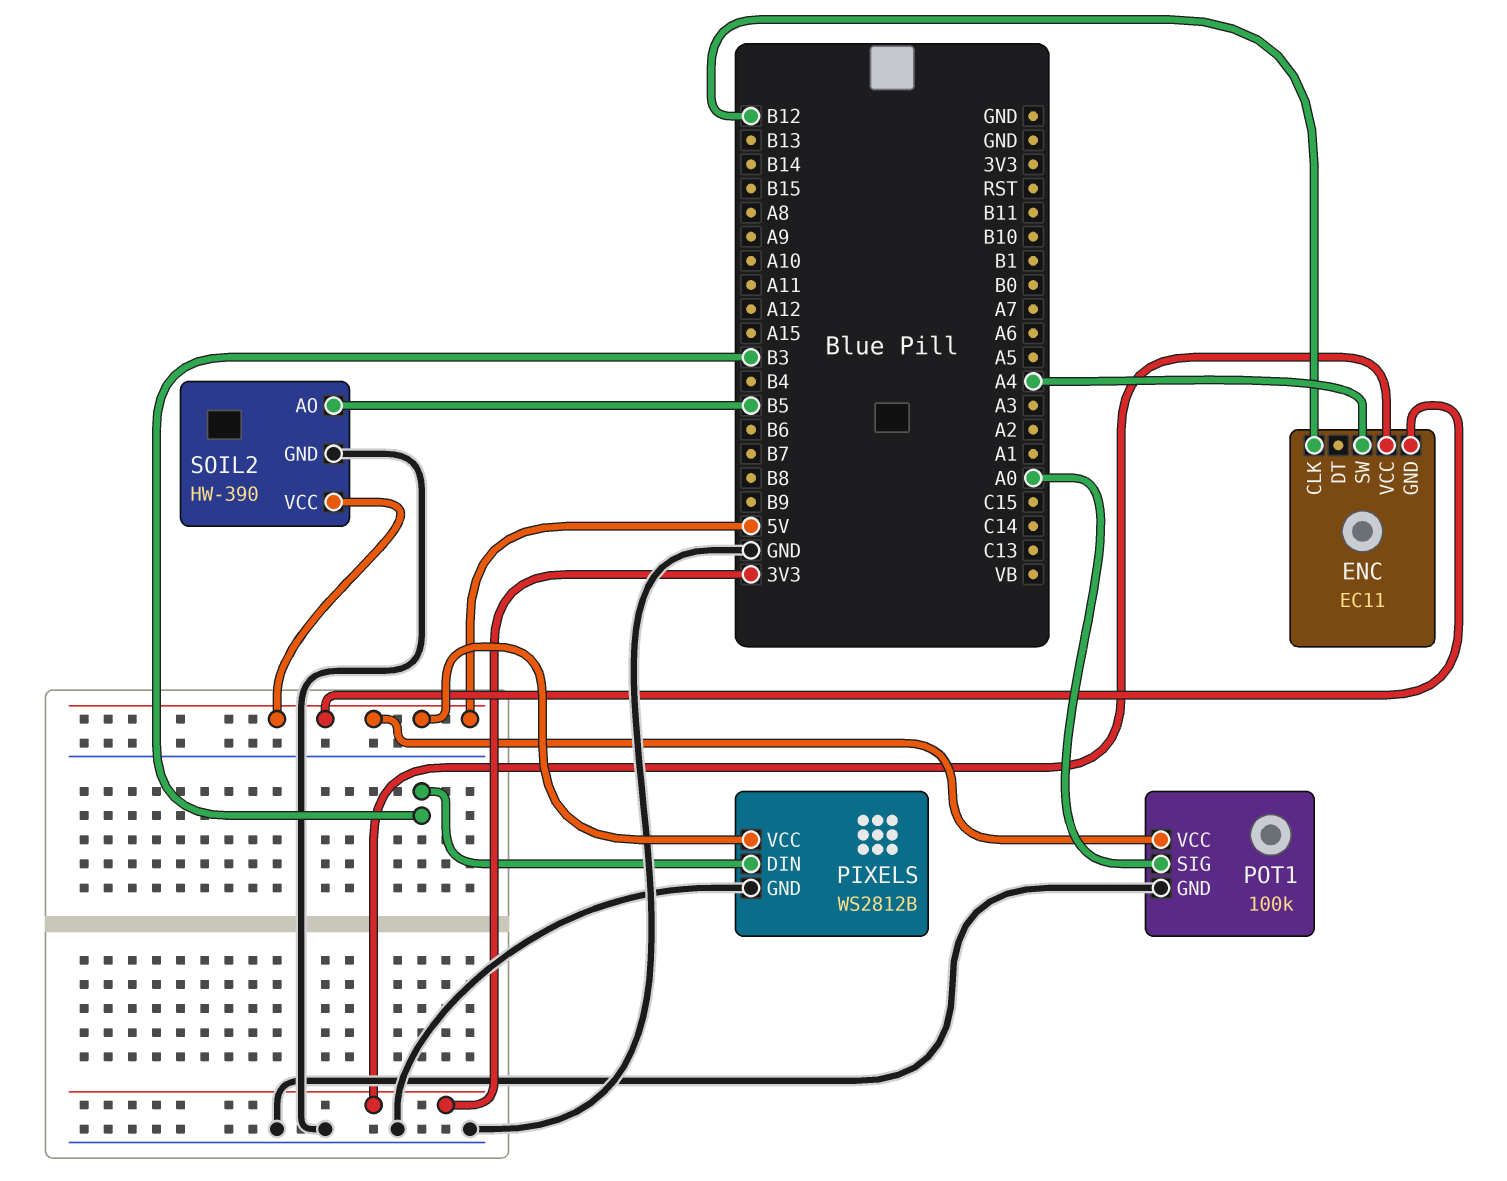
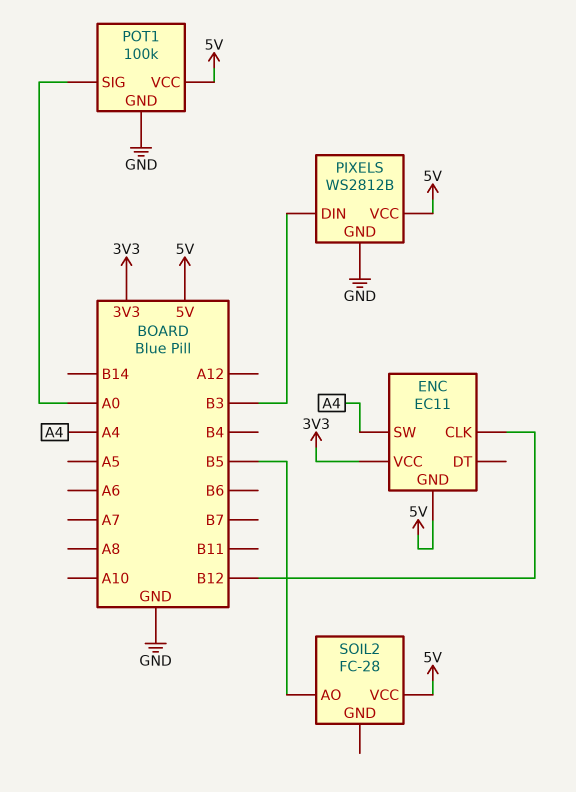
SOIL2: HW-390 -> FC-28
SOIL2 pin GND: GND -> none

